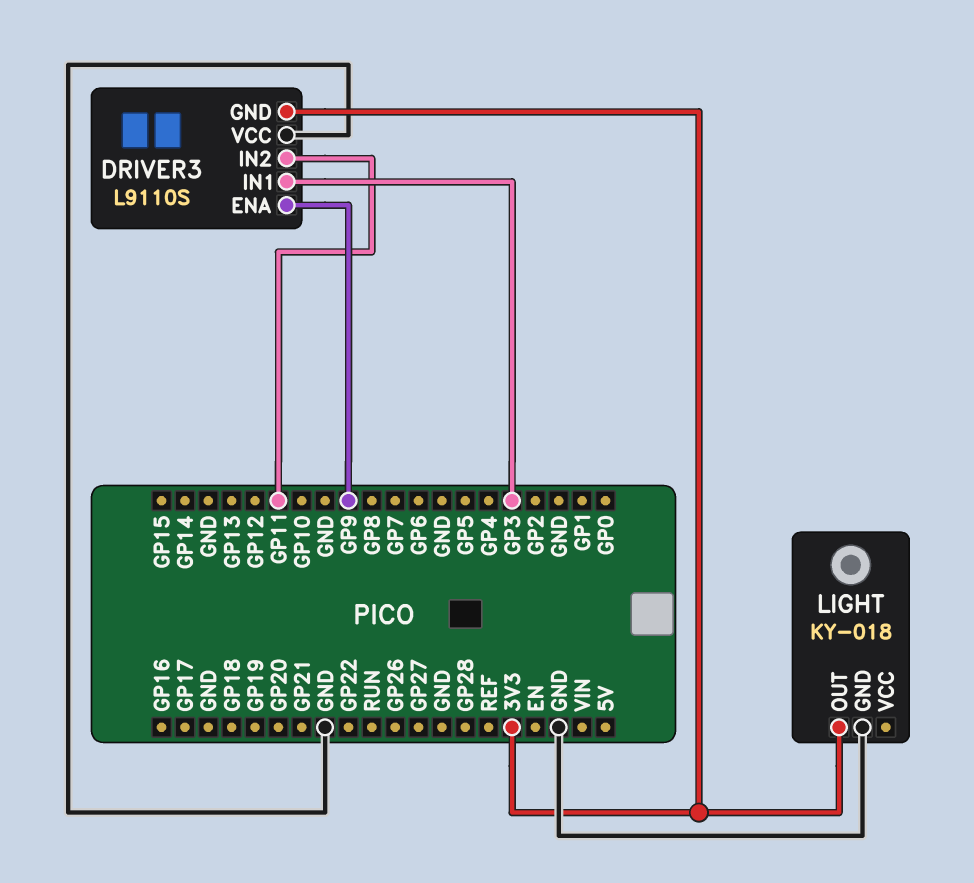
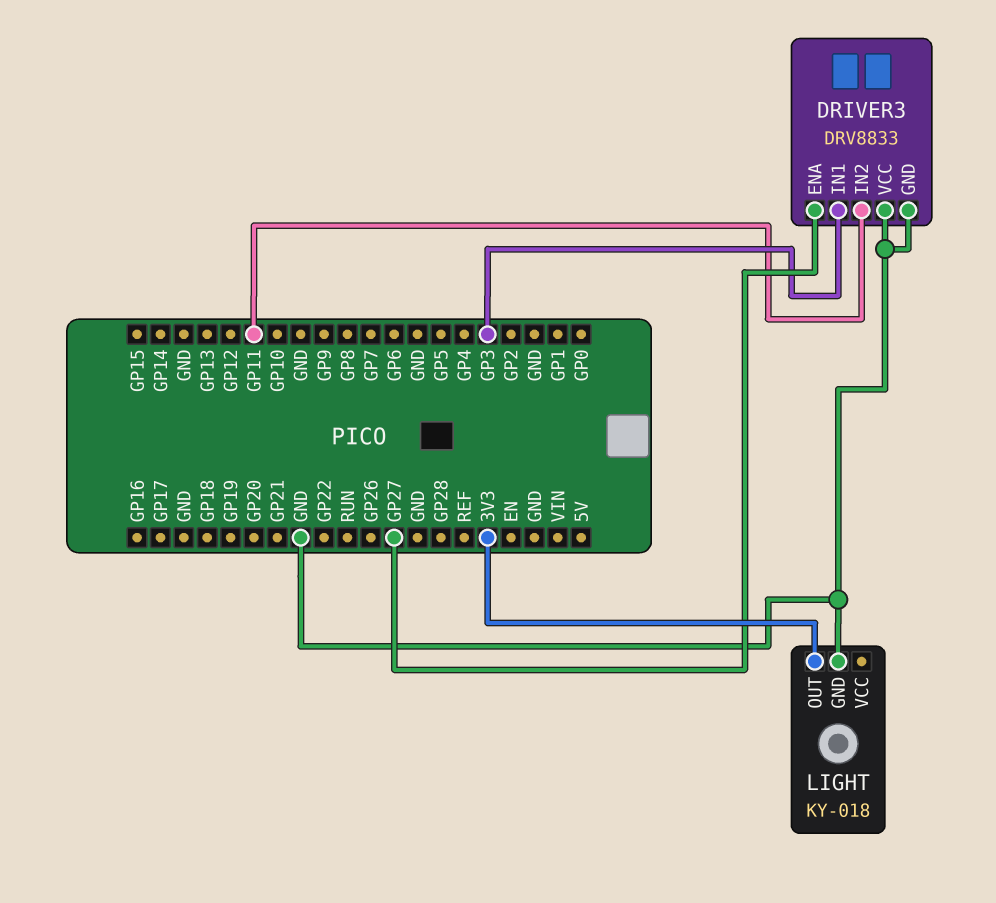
DRIVER3: L9110S -> DRV8833
DRIVER3 pin ENA: GP9 -> GP27
DRIVER3 pin GND: 3V3 -> GND

